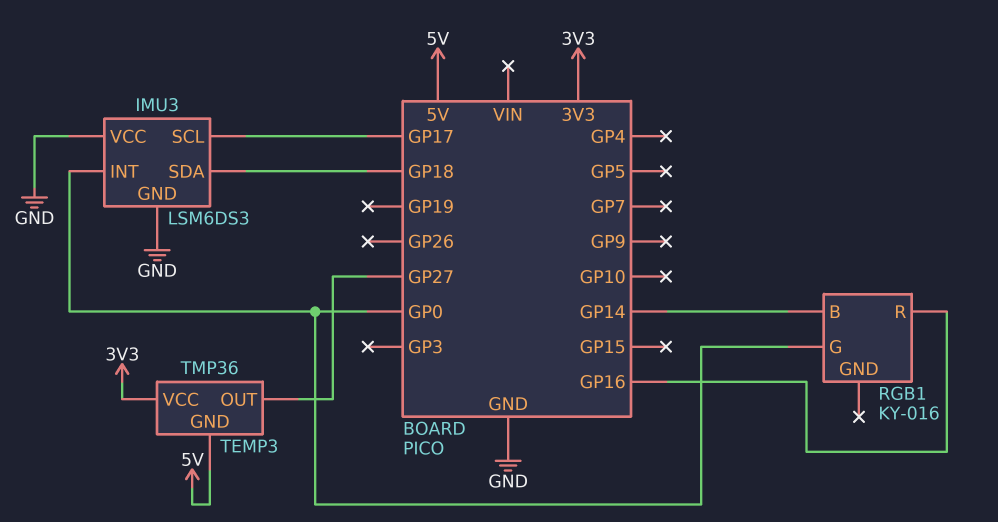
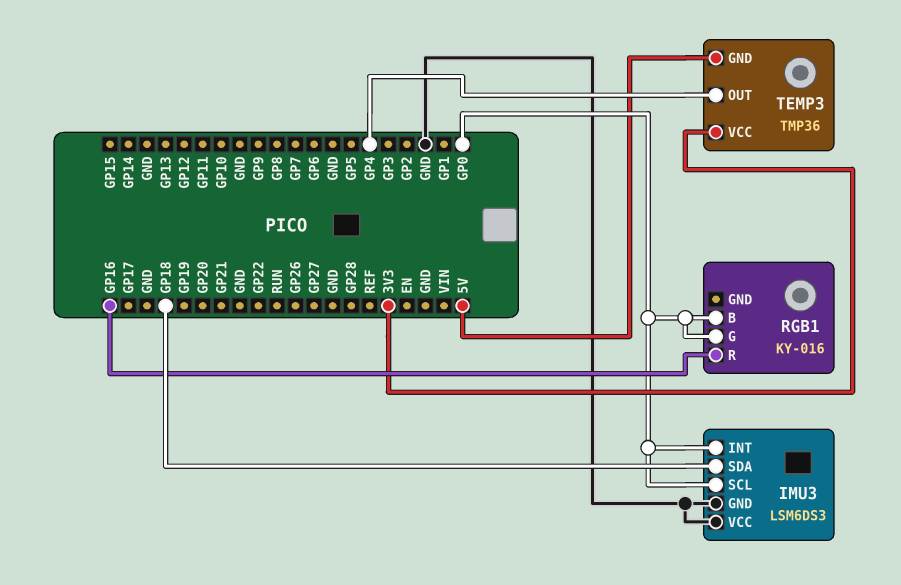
IMU3 pin SCL: GP17 -> GP0
RGB1 pin B: GP14 -> GP0
TEMP3 pin OUT: GP27 -> GP4

